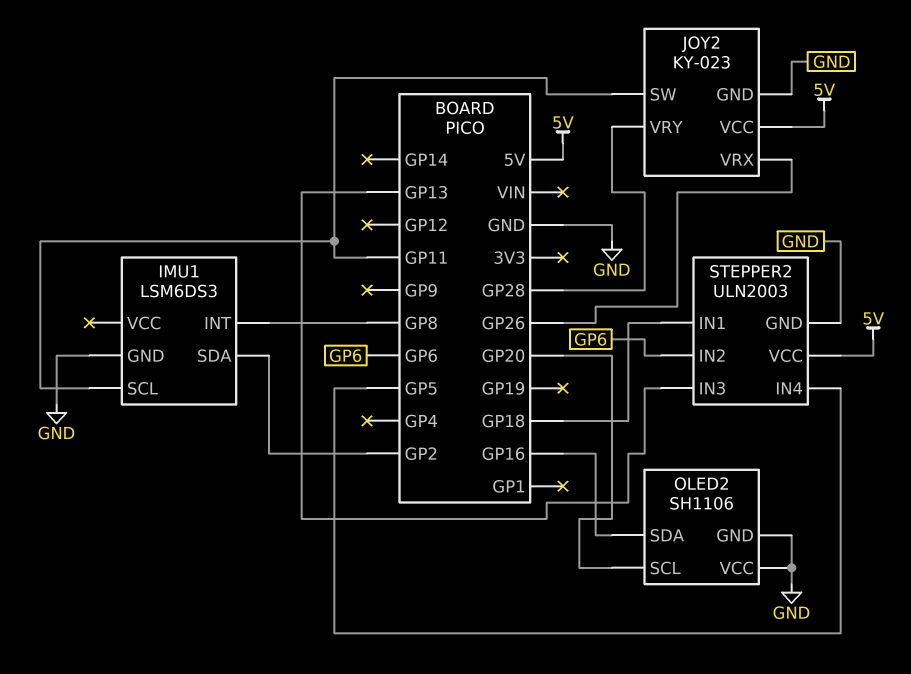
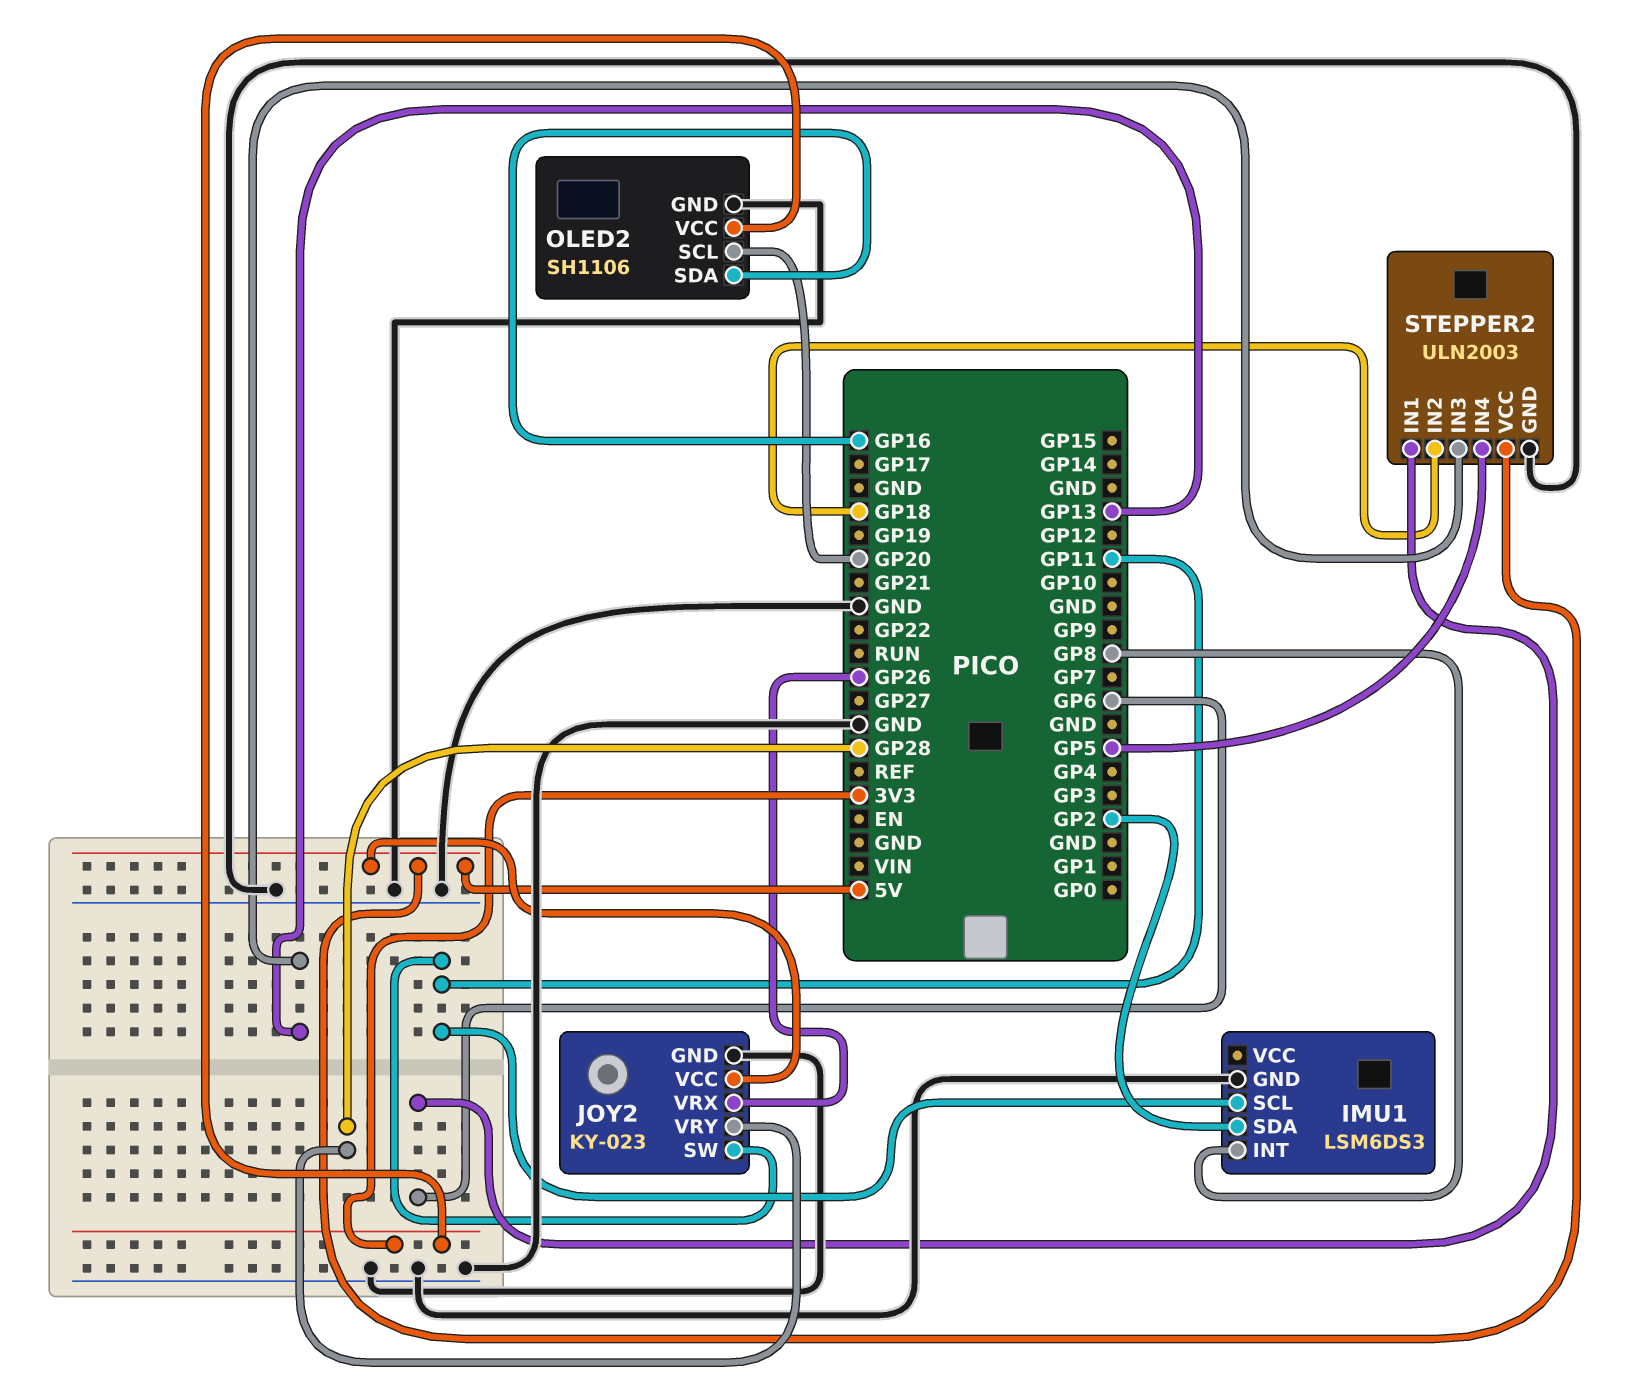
OLED2 pin VCC: GND -> 3V3
STEPPER2 pin IN1: GP18 -> GP6
STEPPER2 pin IN2: GP6 -> GP18

